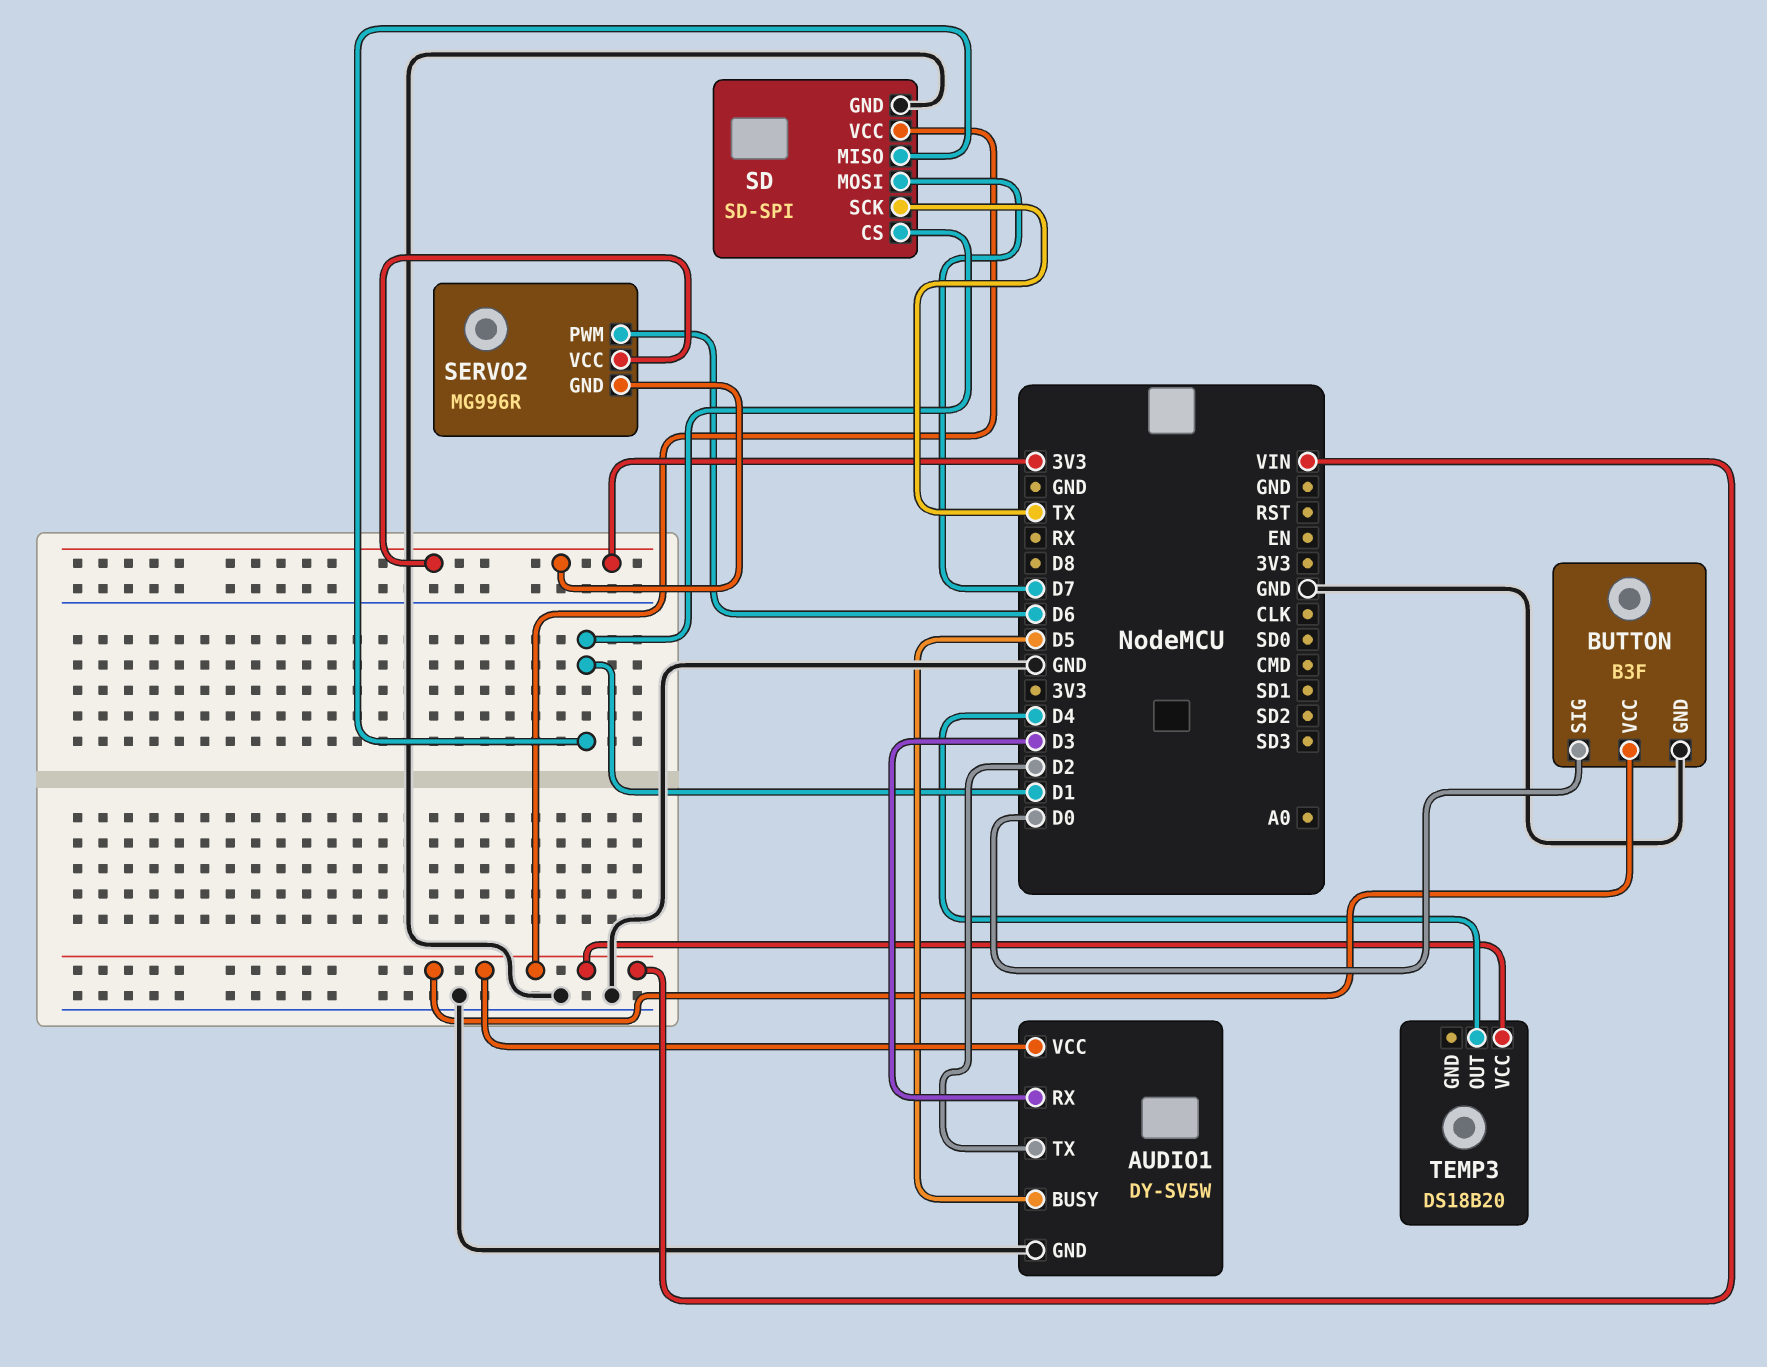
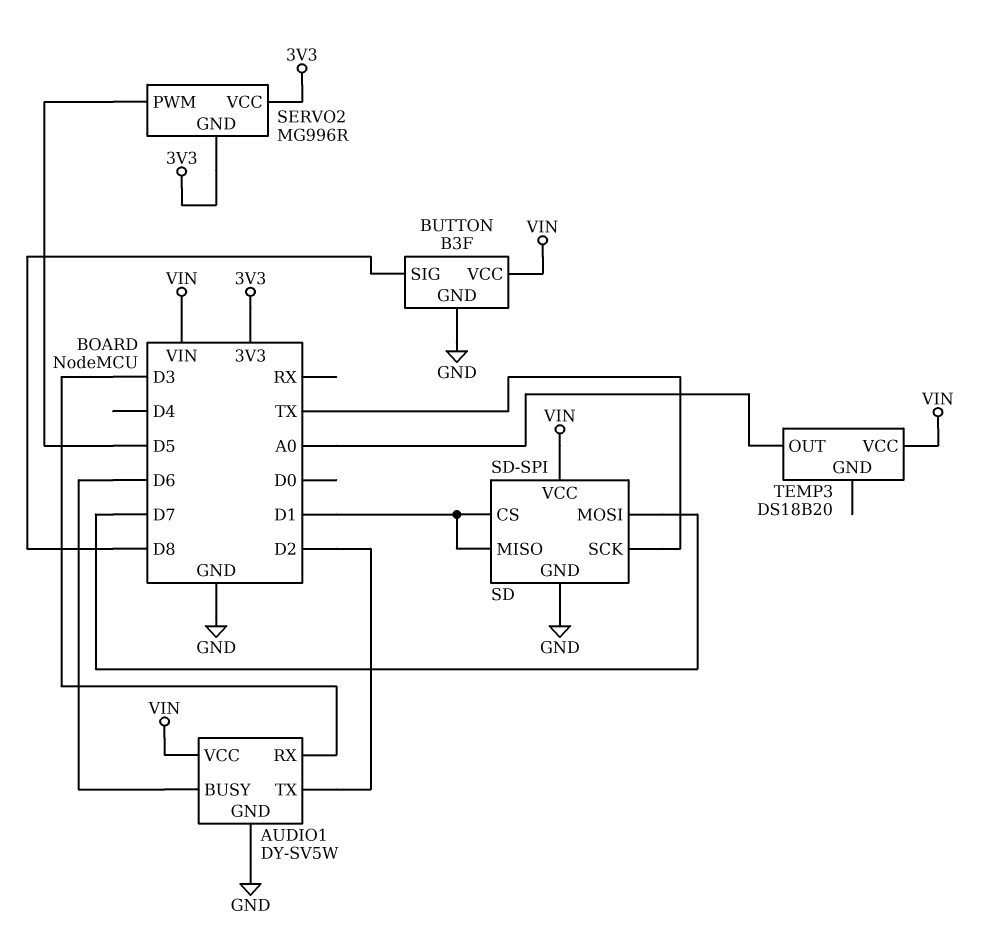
AUDIO1 pin BUSY: D5 -> D6
BUTTON pin SIG: D0 -> D8
SERVO2 pin PWM: D6 -> D5
TEMP3 pin OUT: D4 -> A0

